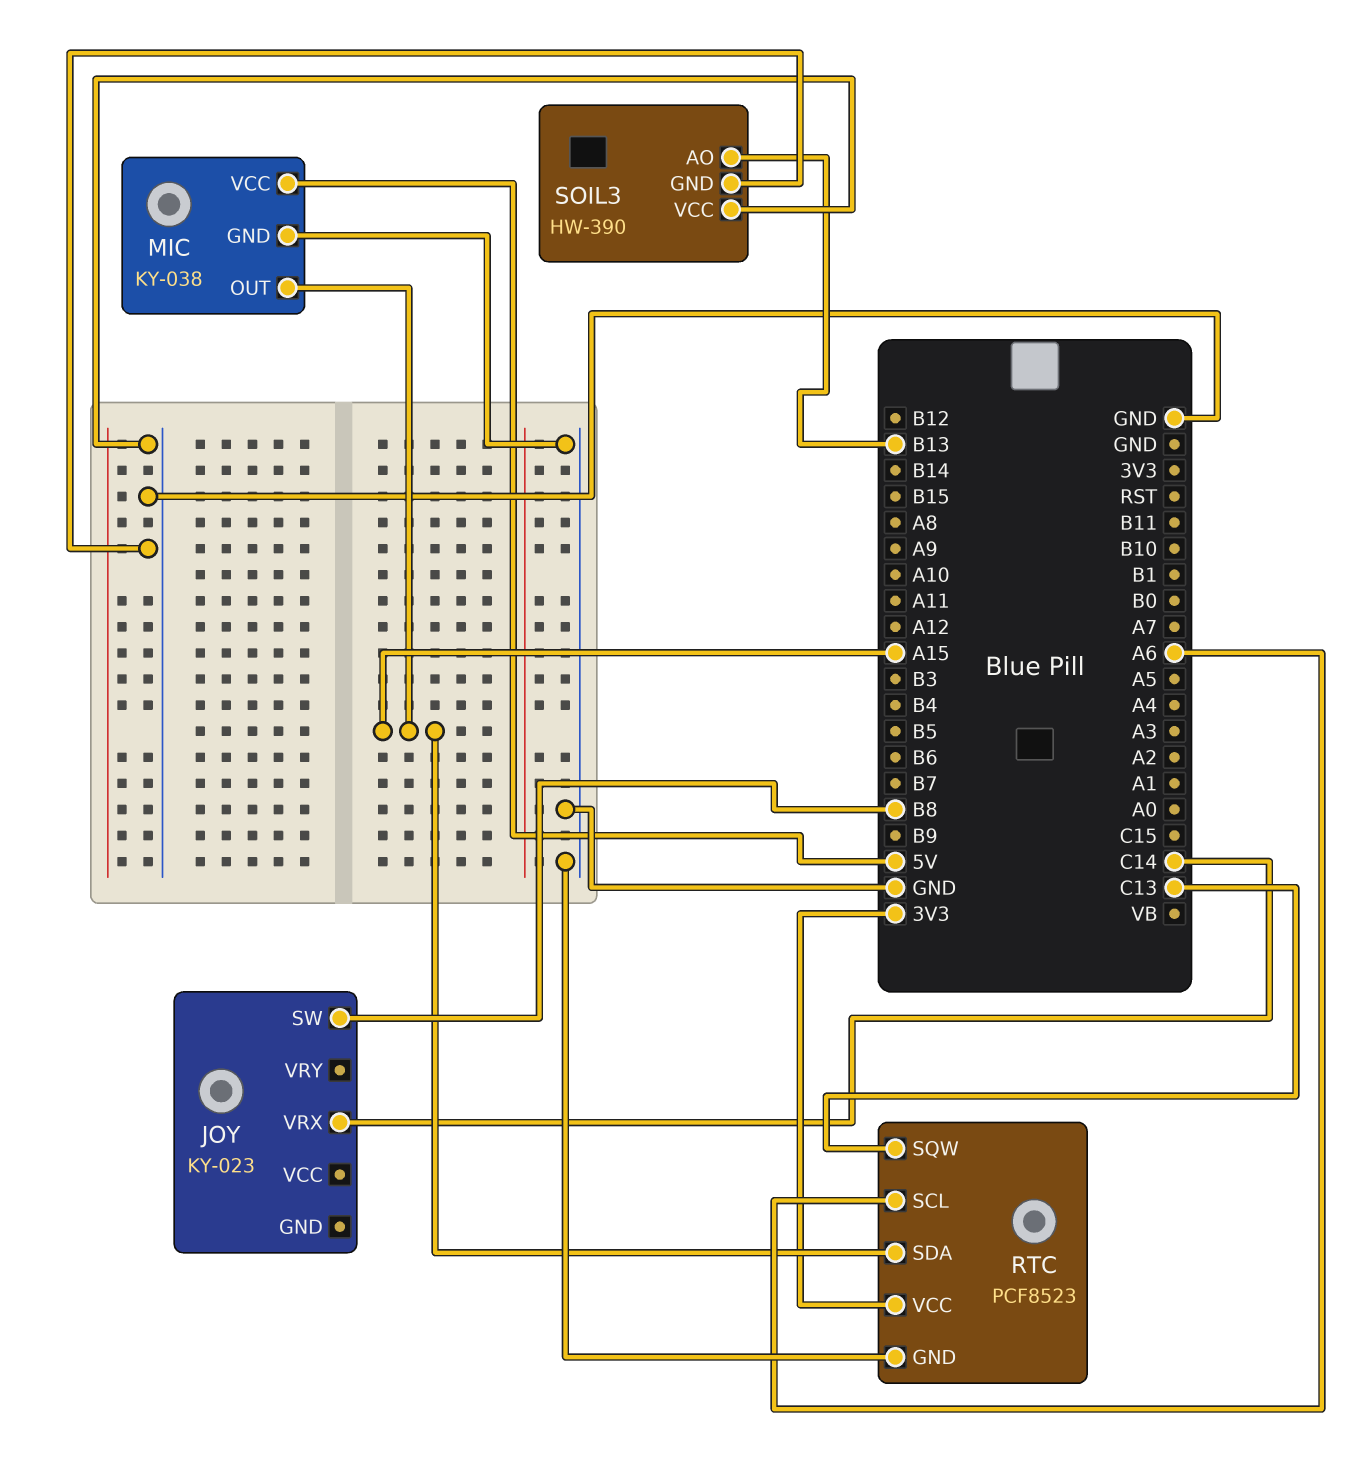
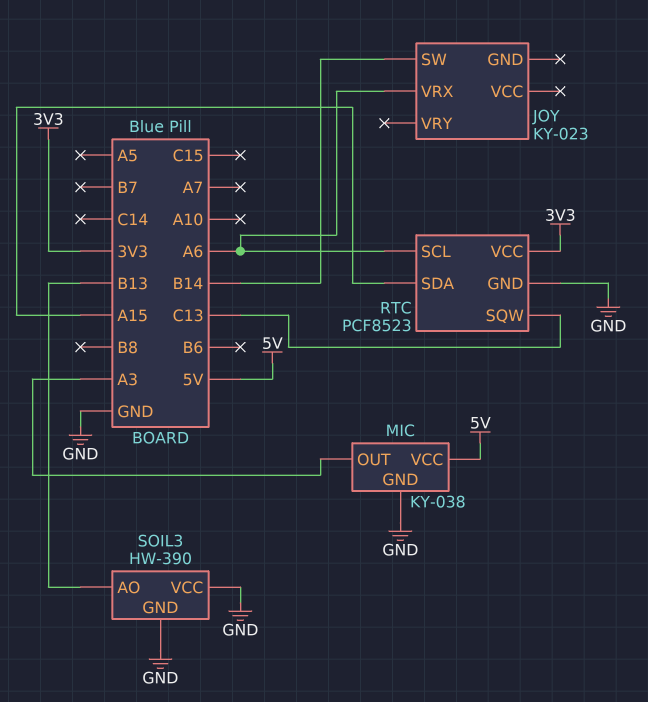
JOY pin SW: B8 -> B14
JOY pin VRX: C14 -> A6
MIC pin OUT: A15 -> A3

